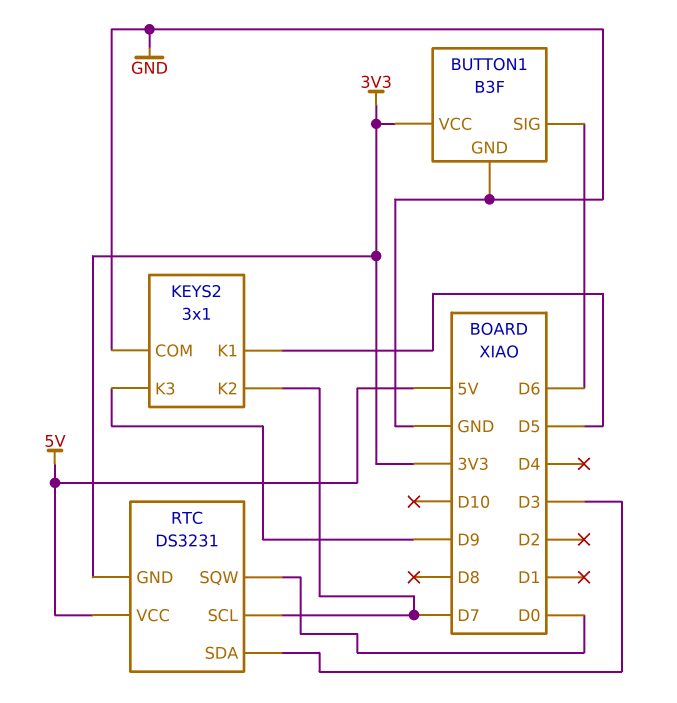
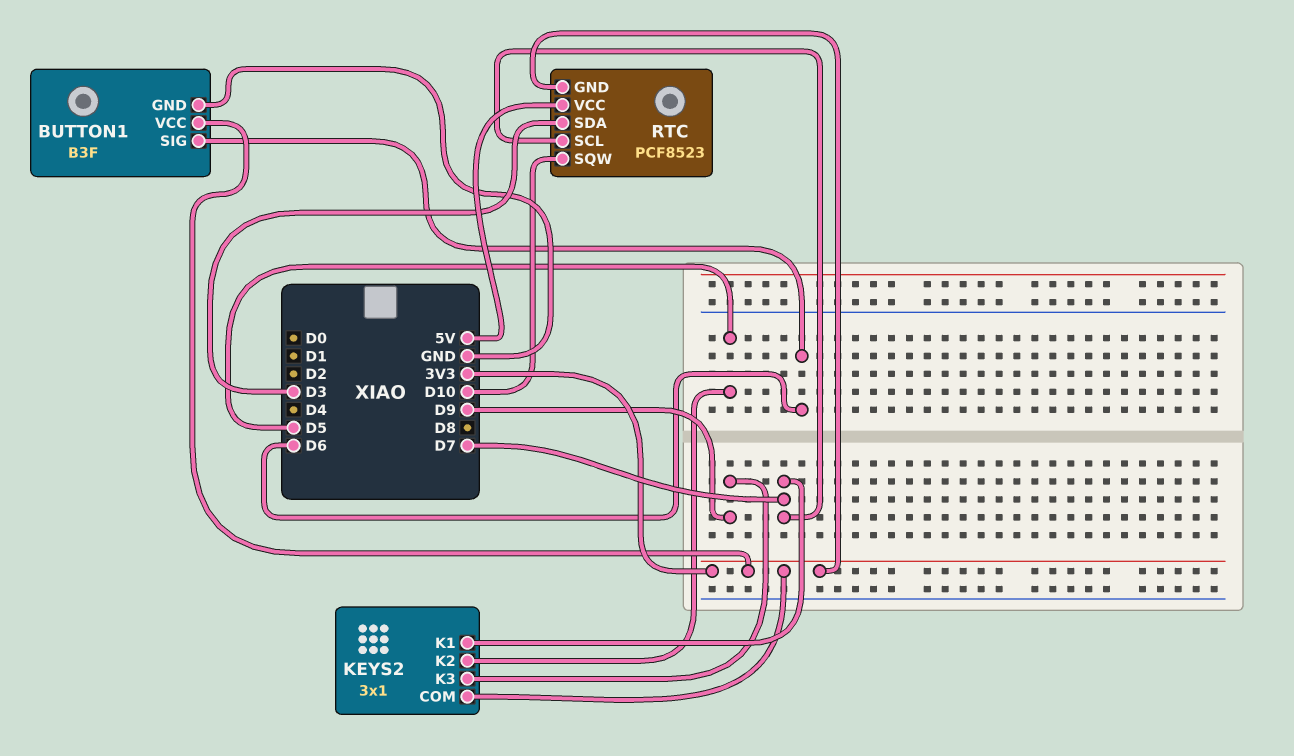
KEYS2 pin COM: GND -> 3V3
KEYS2 pin K1: D5 -> D7
KEYS2 pin K2: D7 -> D5
RTC: DS3231 -> PCF8523
RTC pin SQW: D0 -> D10

